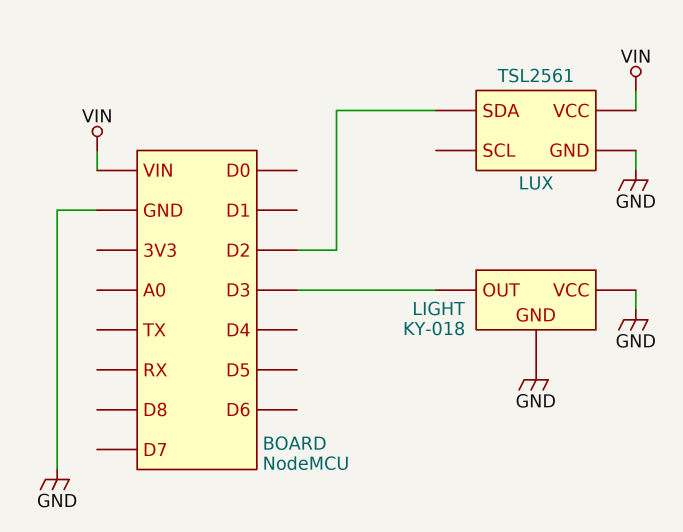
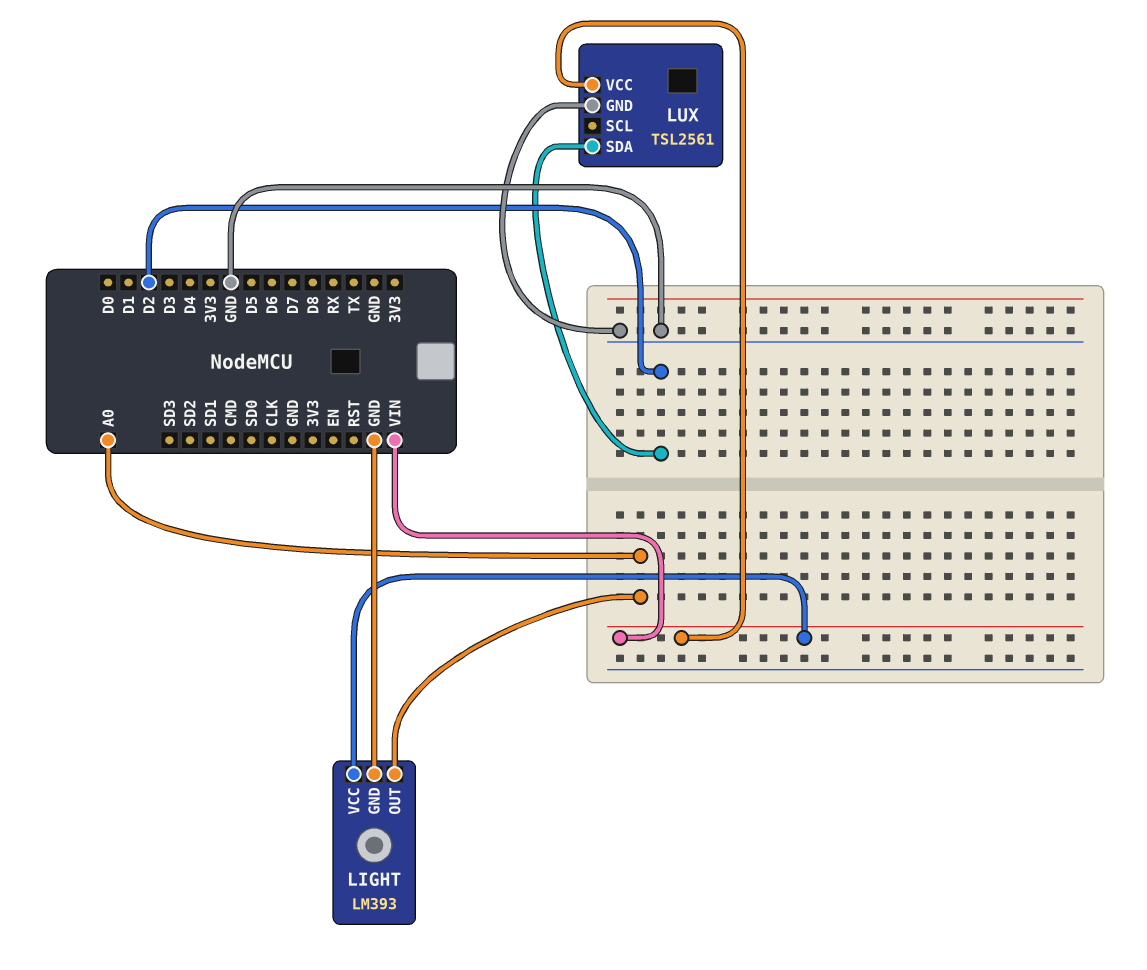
LIGHT: KY-018 -> LM393
LIGHT pin OUT: D3 -> A0
LIGHT pin VCC: GND -> VIN

